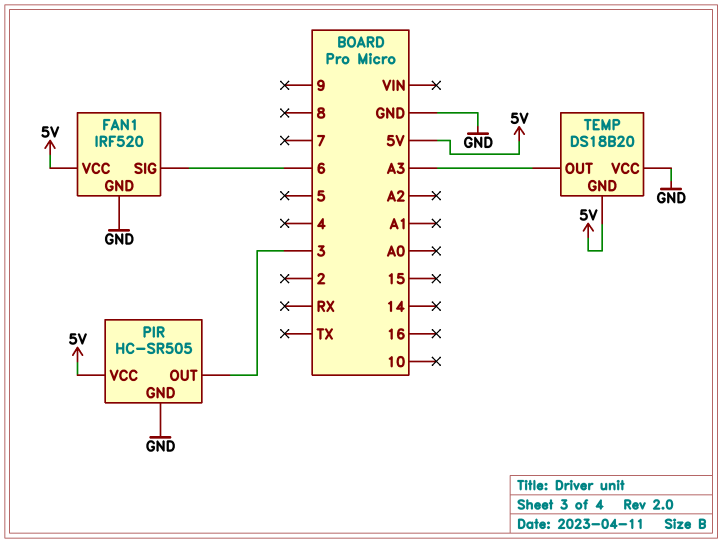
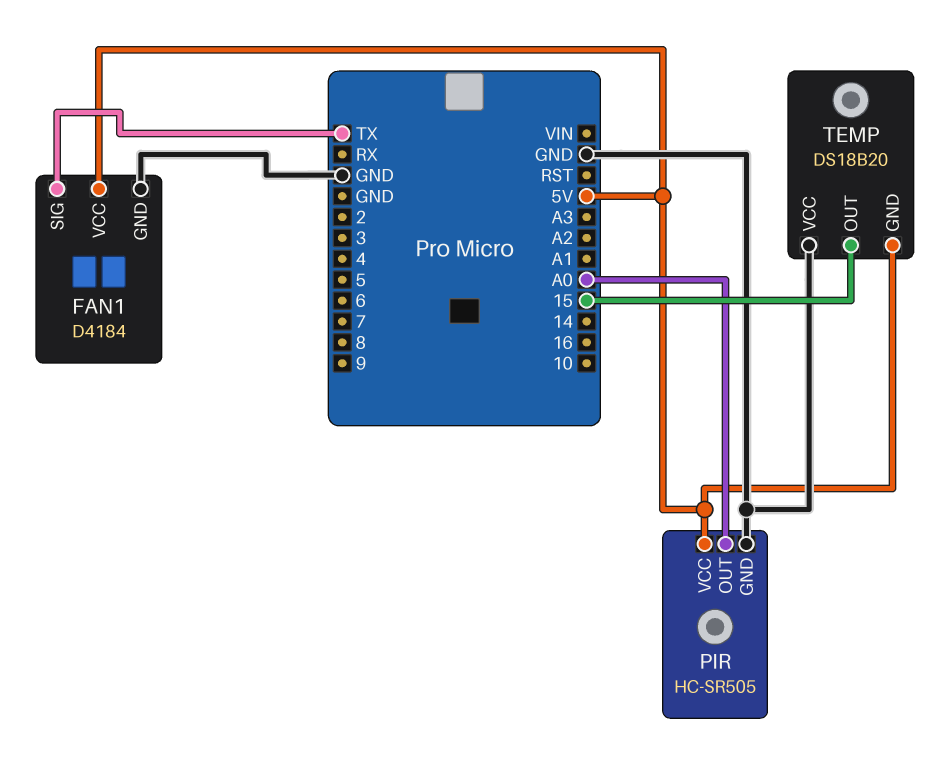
FAN1: IRF520 -> D4184
FAN1 pin SIG: 6 -> TX
PIR pin OUT: 3 -> A0
TEMP pin OUT: A3 -> 15

